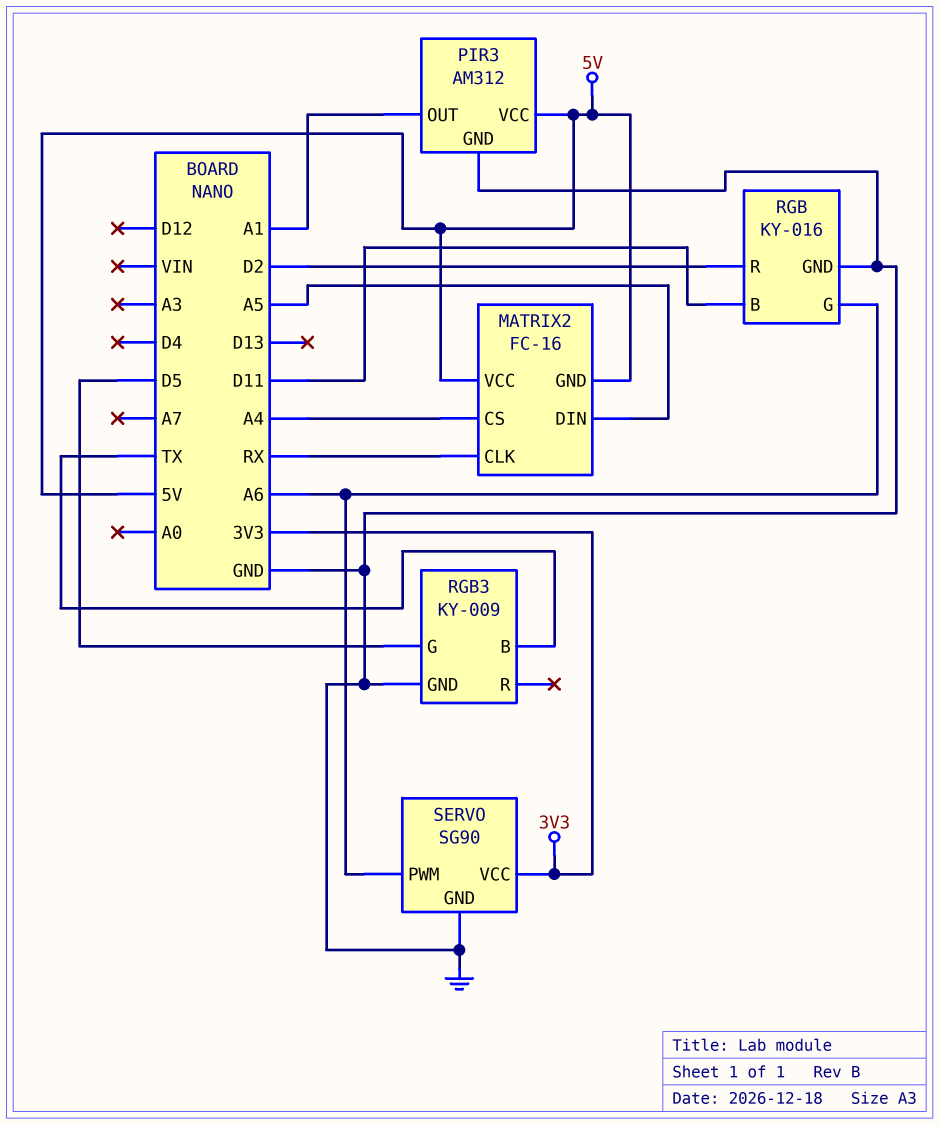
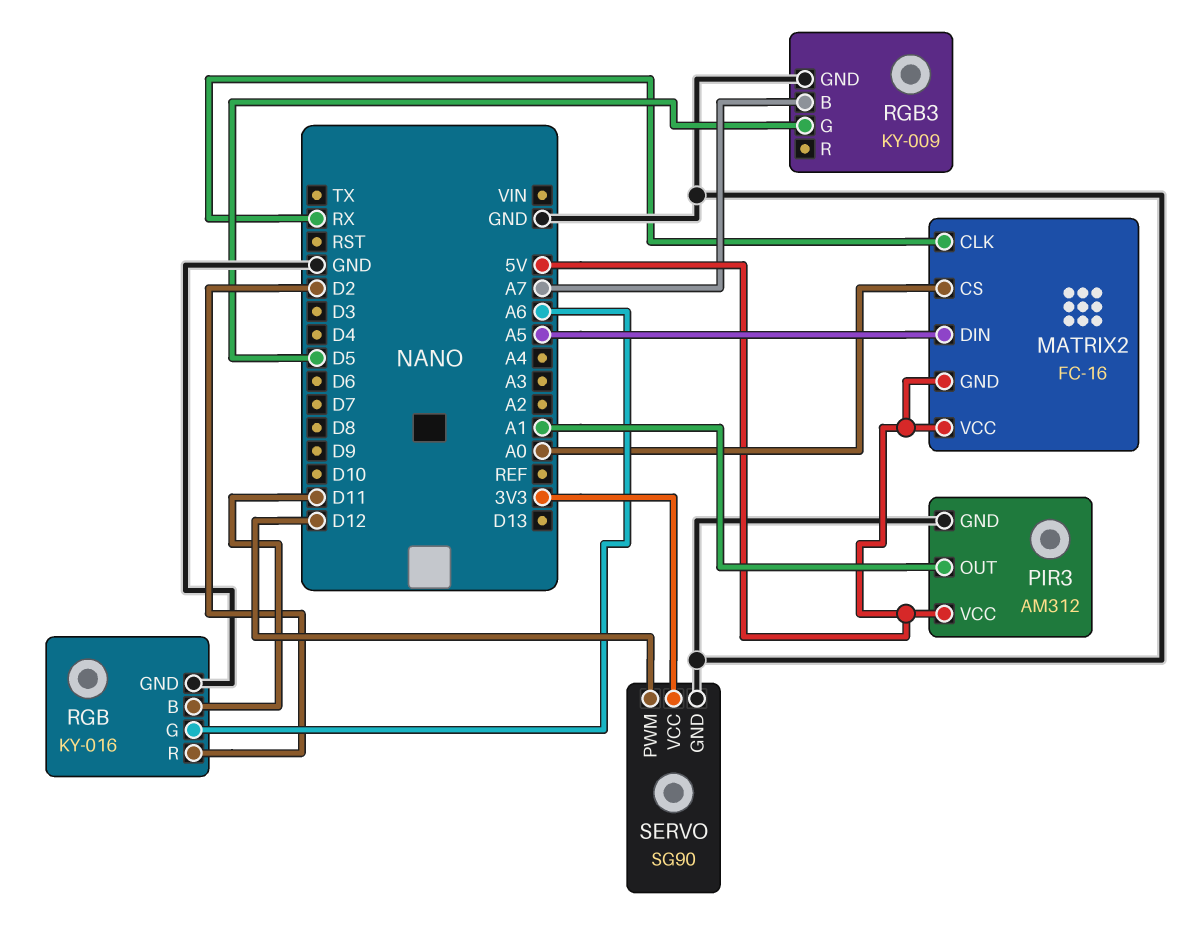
MATRIX2 pin CS: A4 -> A0
RGB3 pin B: TX -> A7
SERVO pin PWM: A6 -> D12

